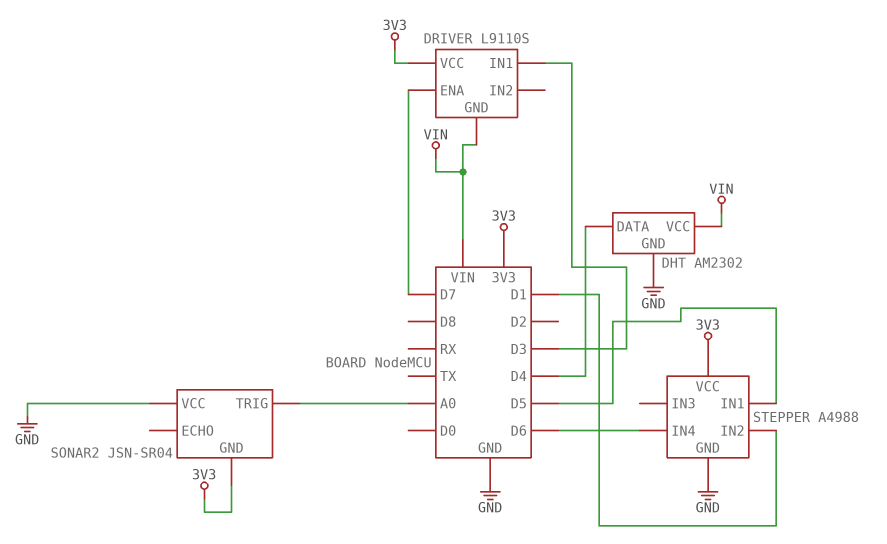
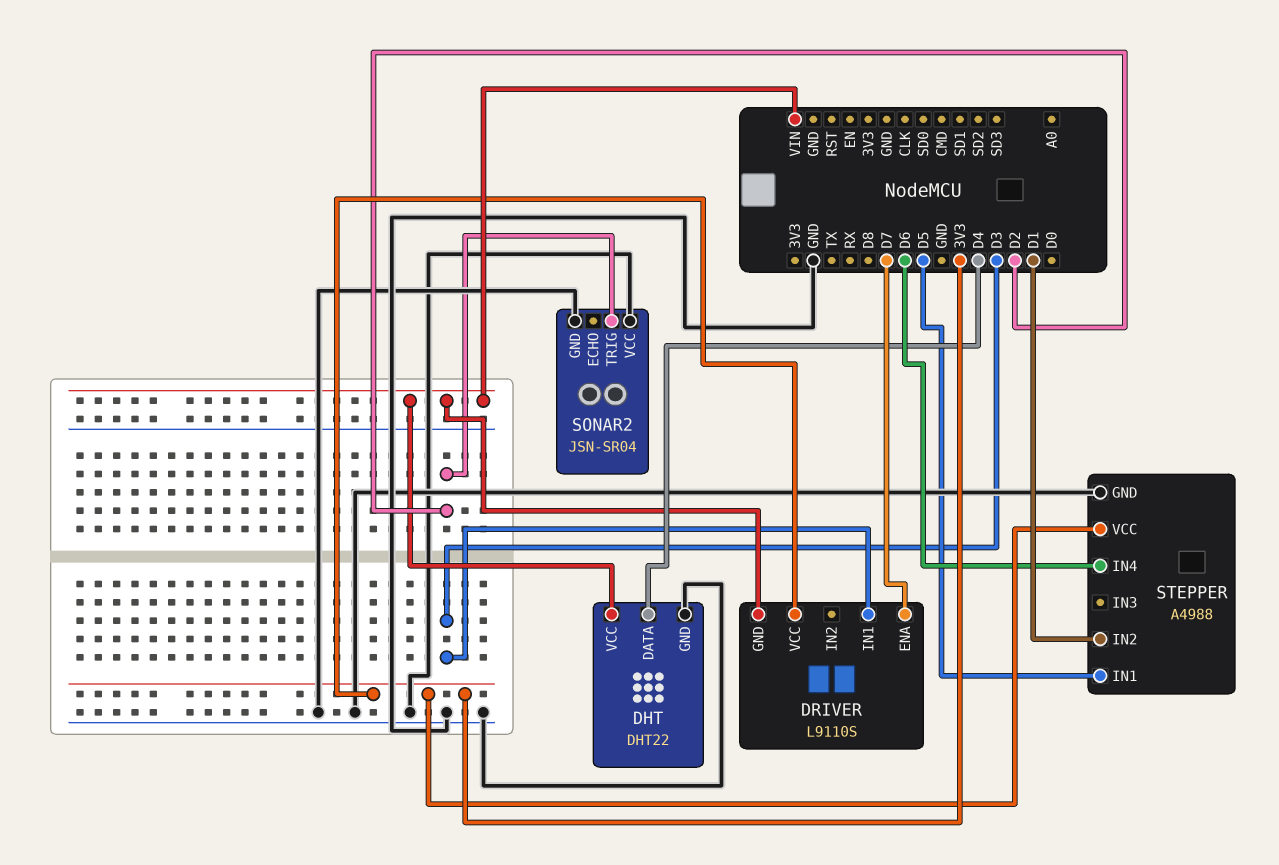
DHT: AM2302 -> DHT22
SONAR2 pin GND: 3V3 -> GND
SONAR2 pin TRIG: A0 -> D2

